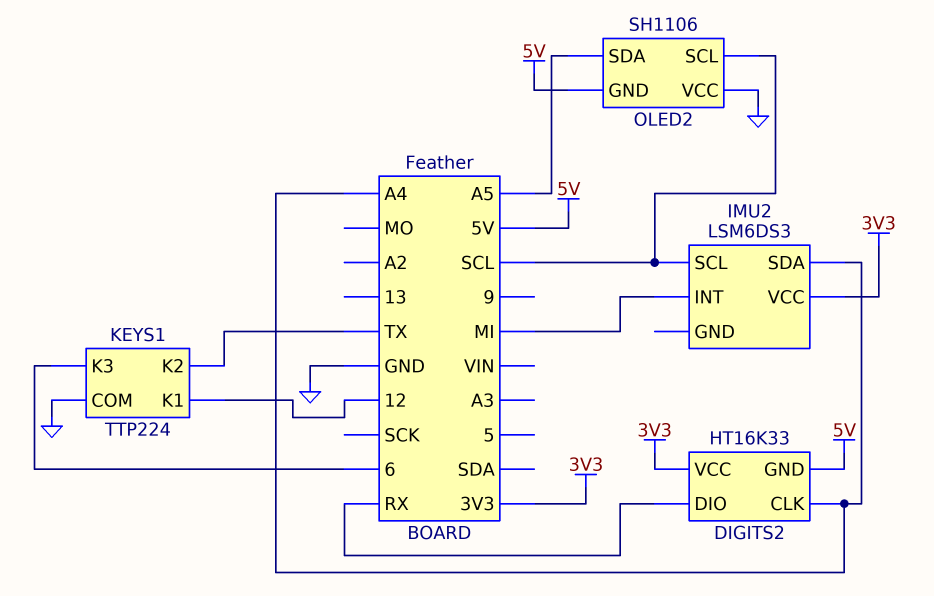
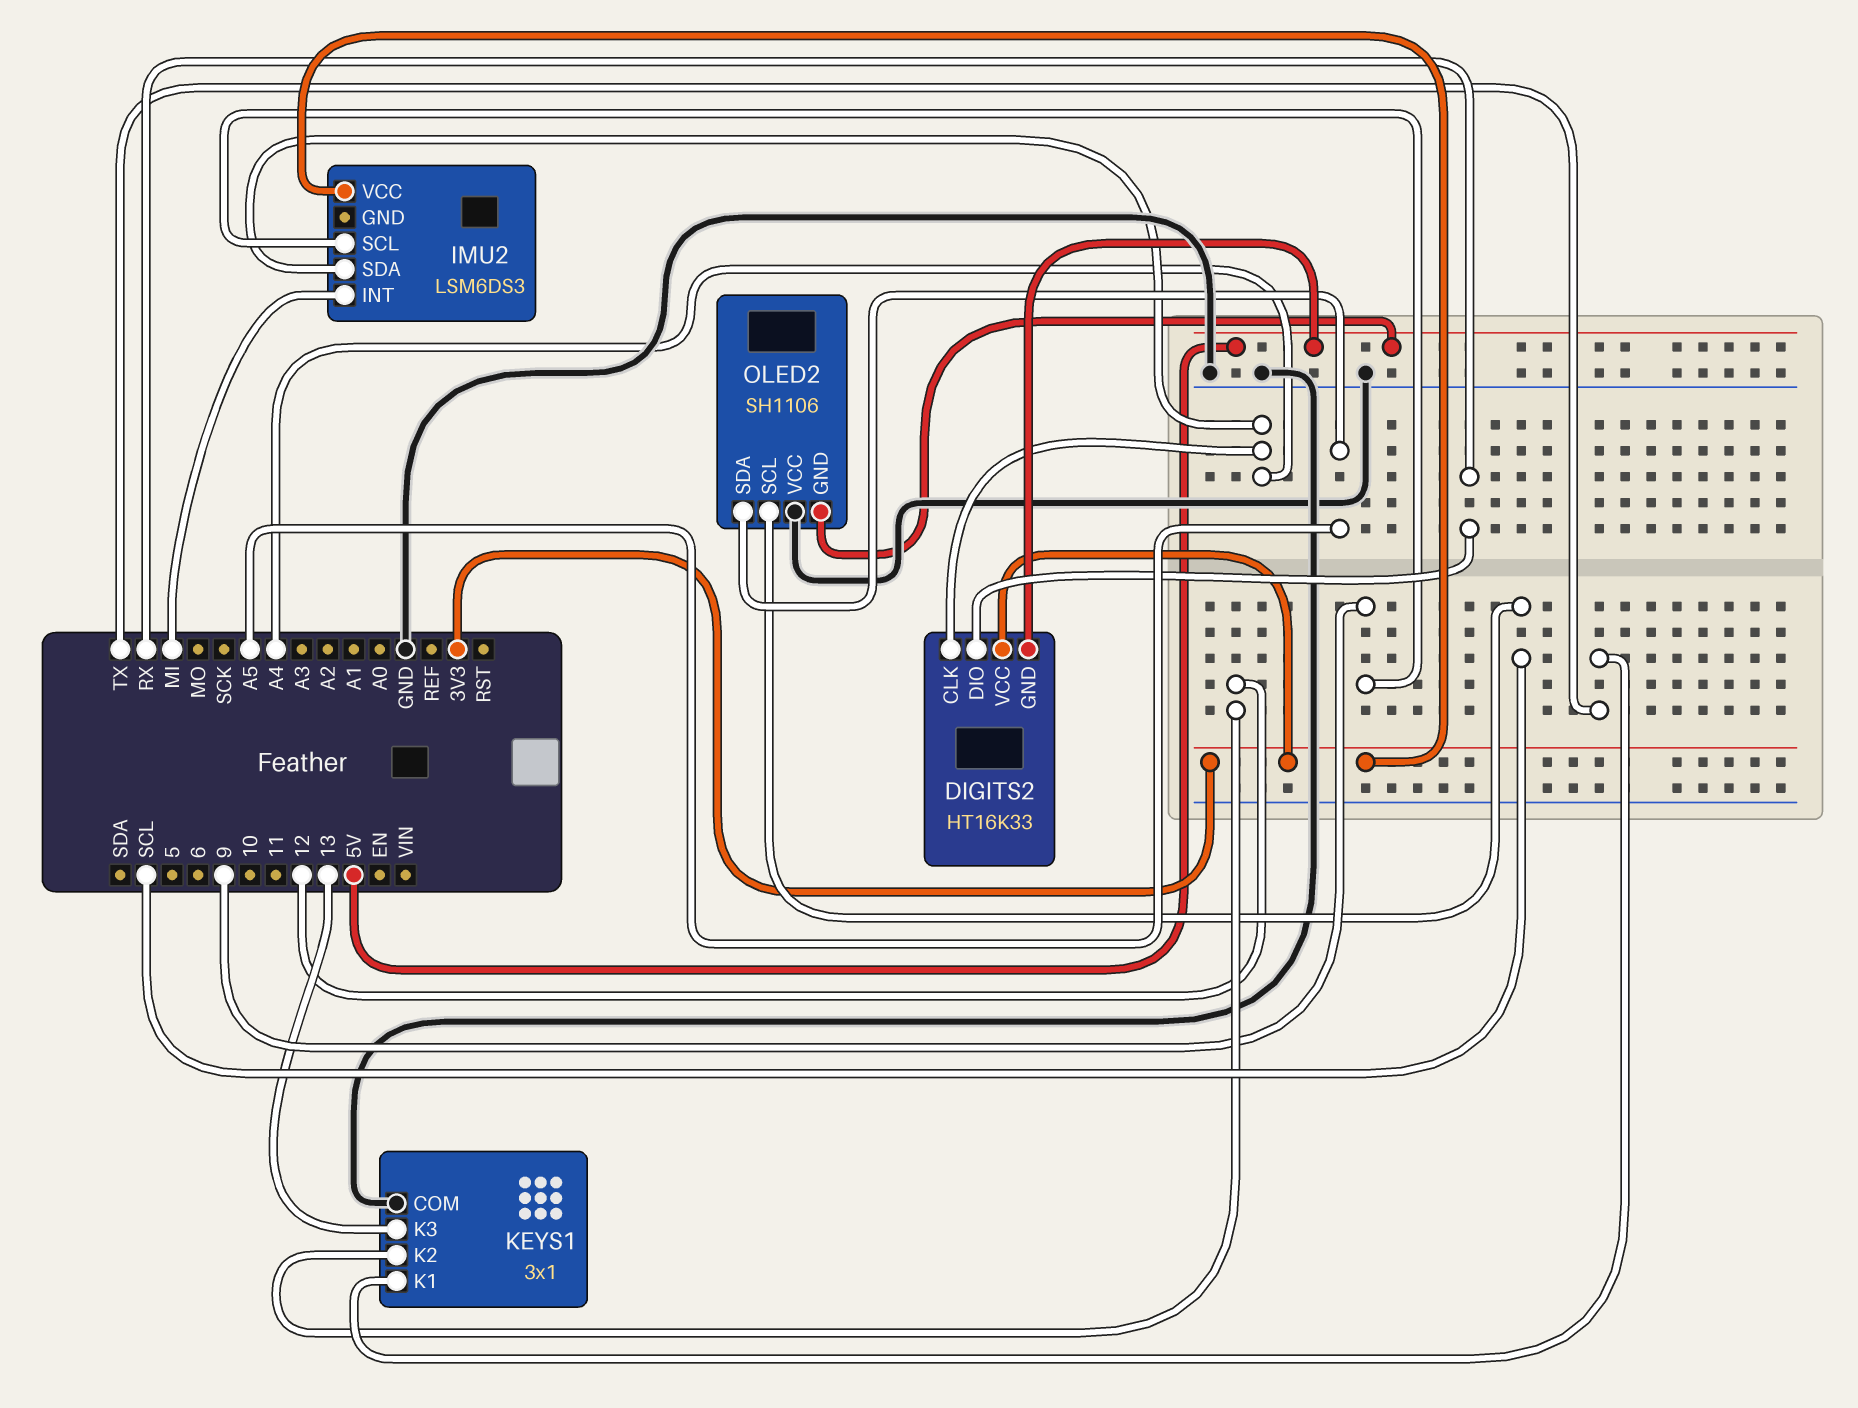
IMU2 pin SCL: SCL -> 9
KEYS1: TTP224 -> 3x1
KEYS1 pin K1: 12 -> TX
KEYS1 pin K2: TX -> 12
KEYS1 pin K3: 6 -> 13

